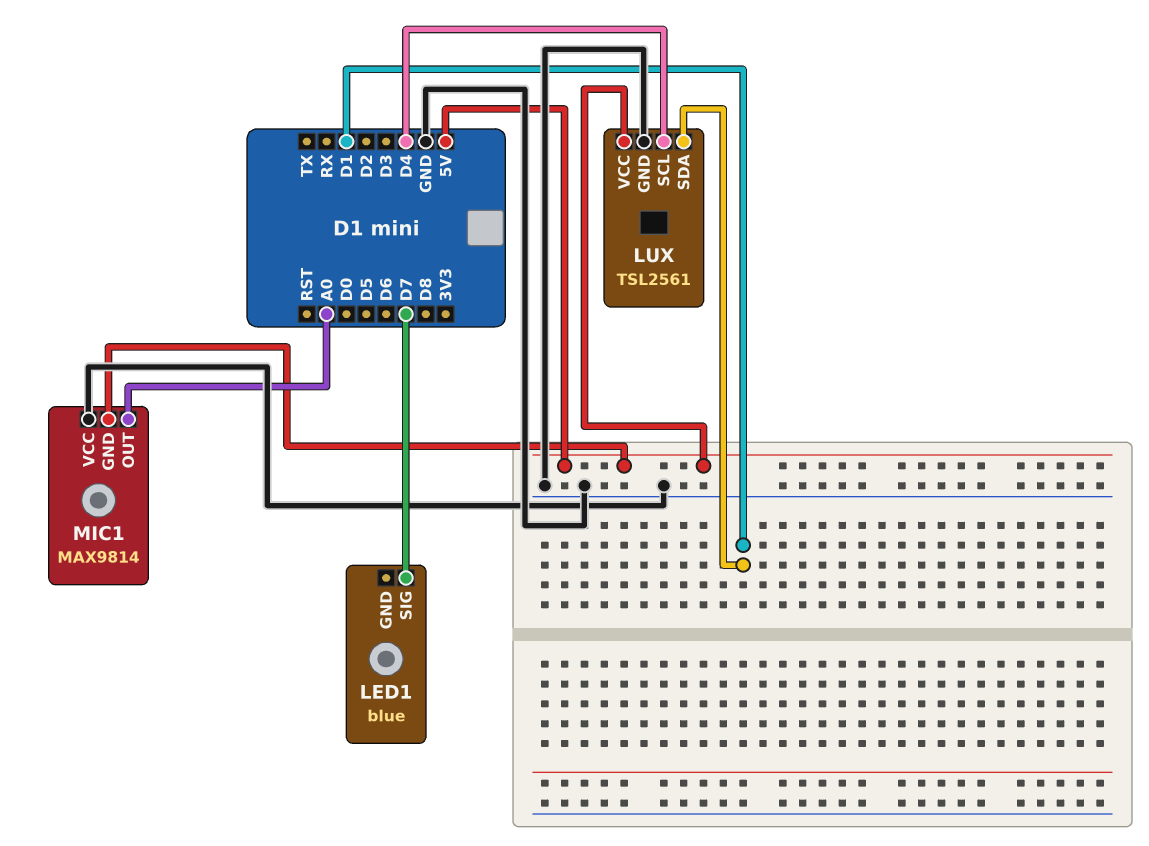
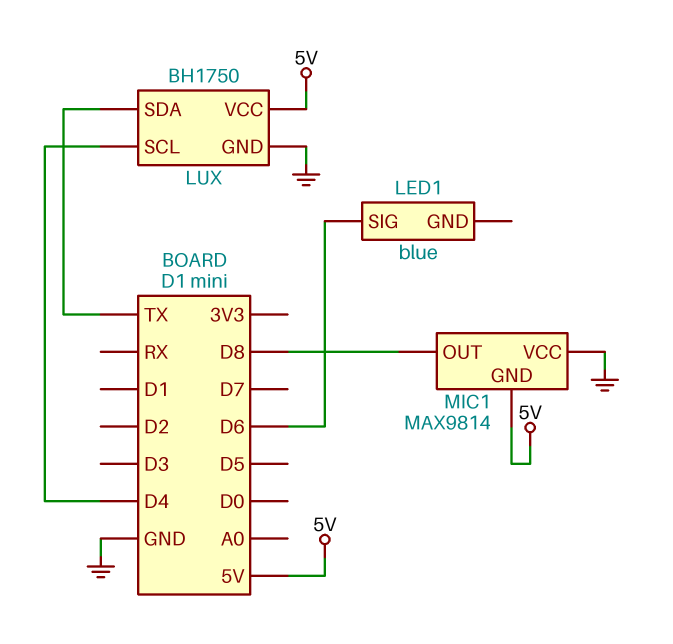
LED1 pin SIG: D7 -> D6
LUX: TSL2561 -> BH1750
LUX pin SDA: D1 -> TX
MIC1 pin OUT: A0 -> D8

